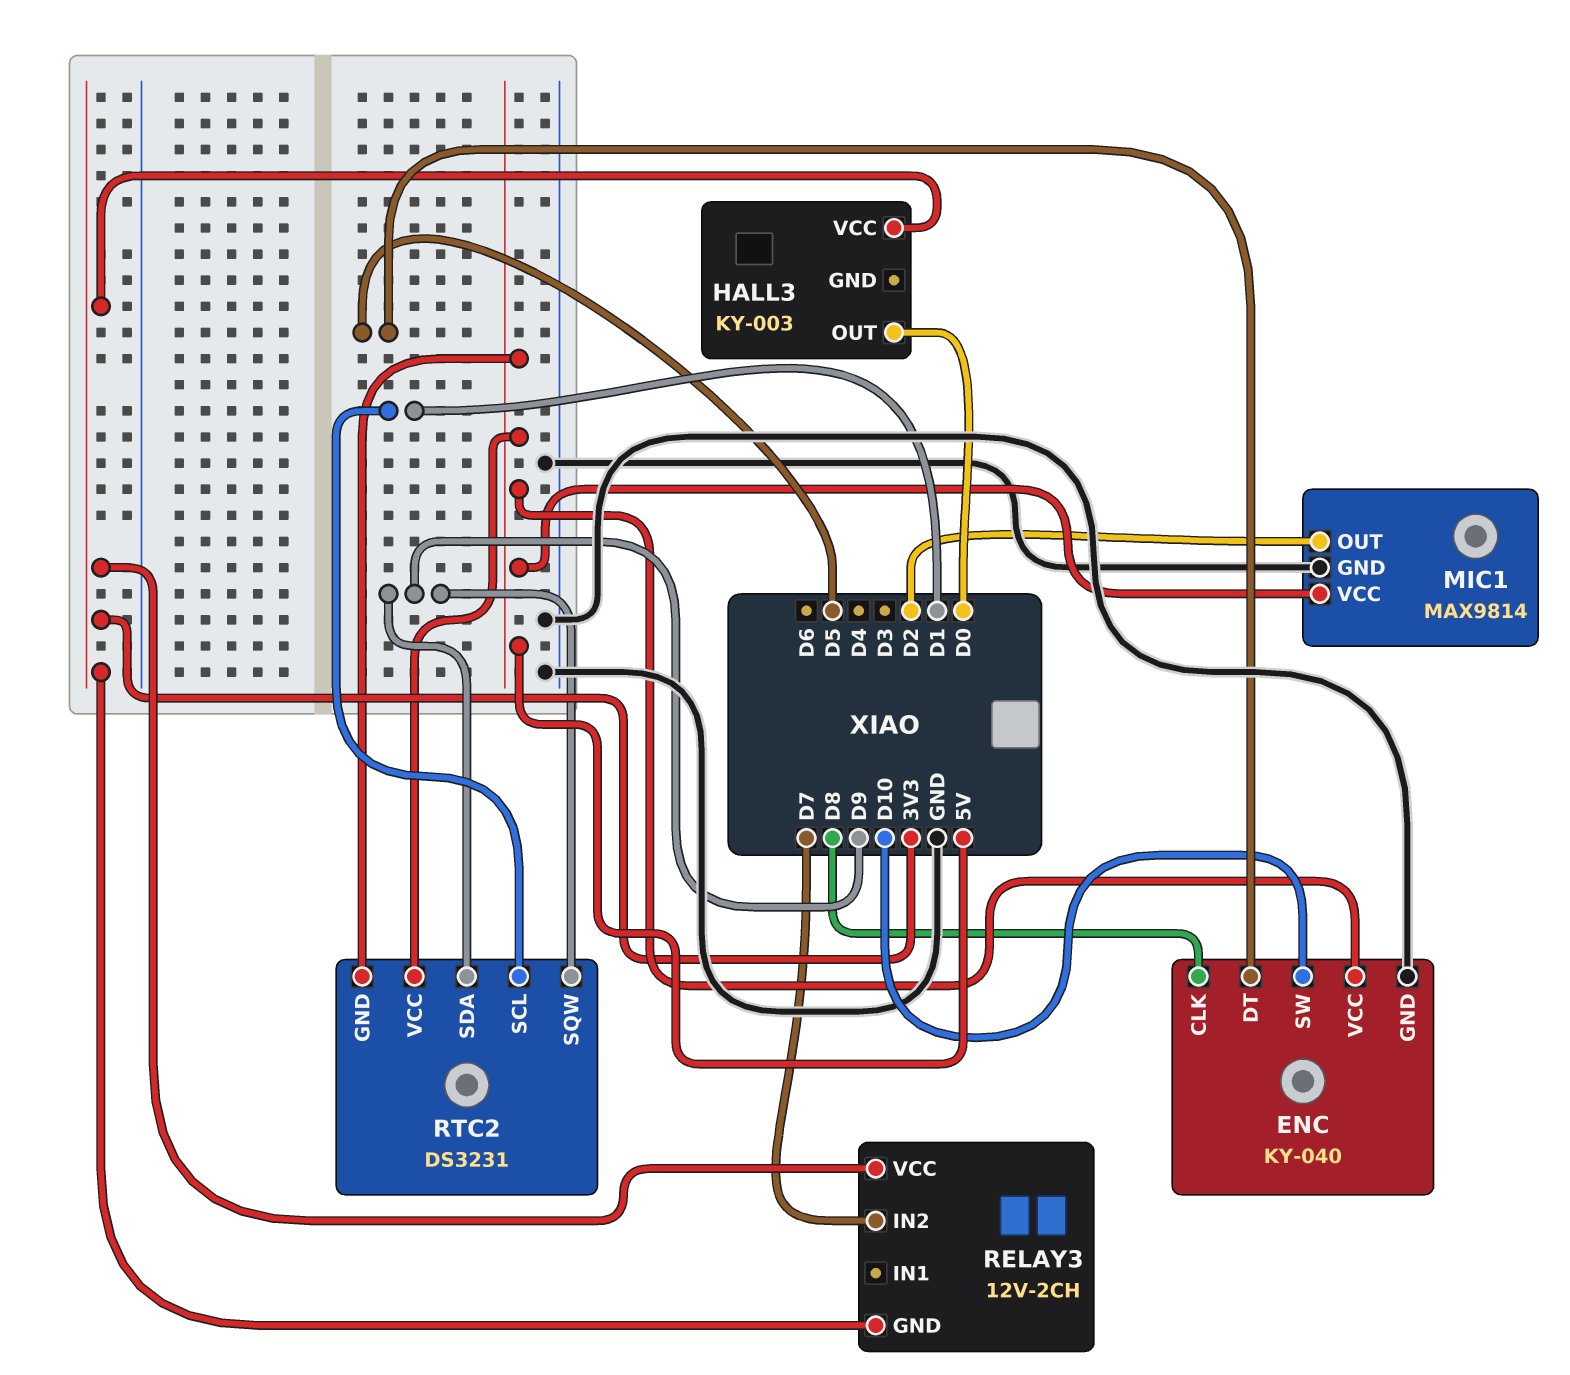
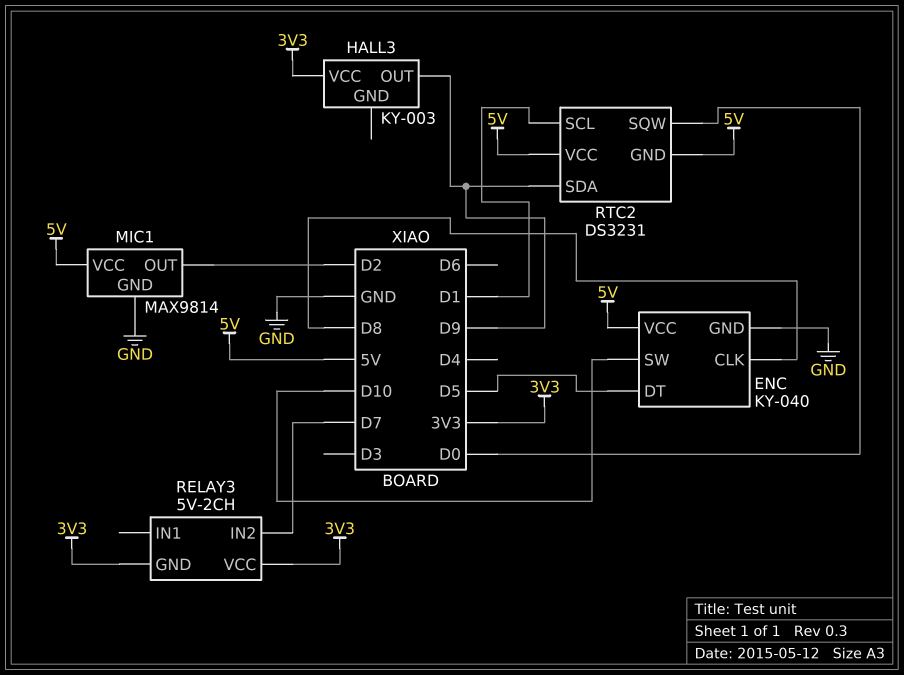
HALL3 pin OUT: D0 -> D9
RELAY3: 12V-2CH -> 5V-2CH
RTC2 pin SQW: D9 -> D0

